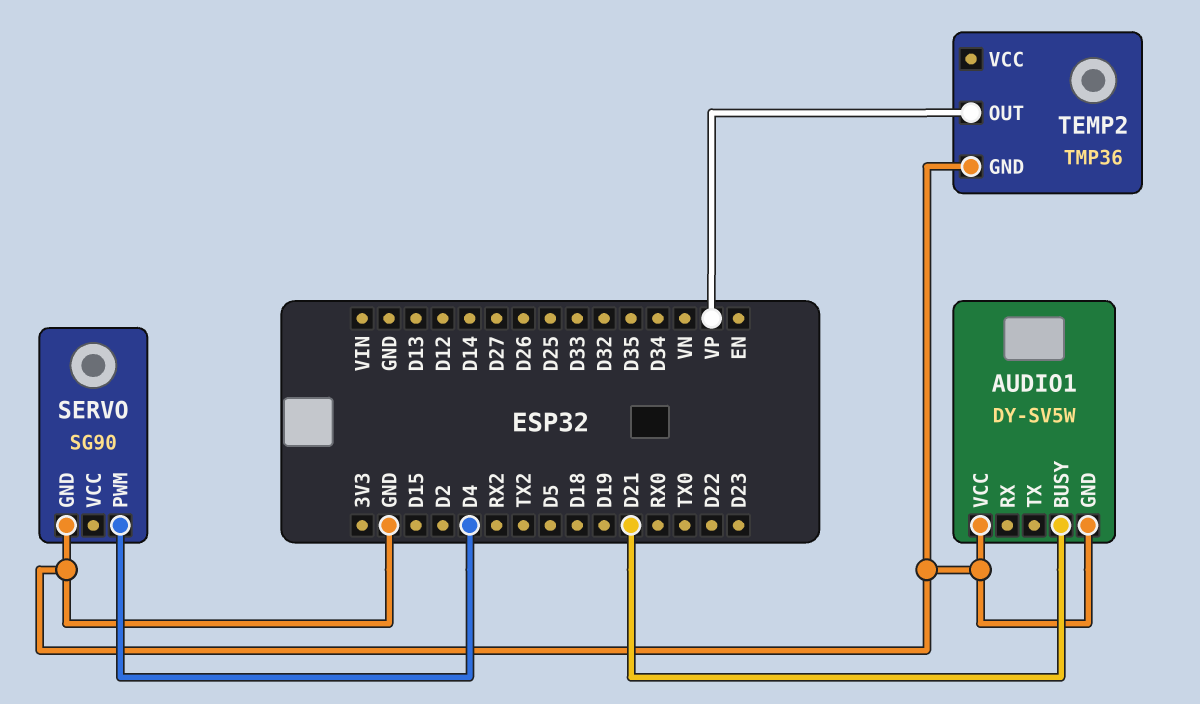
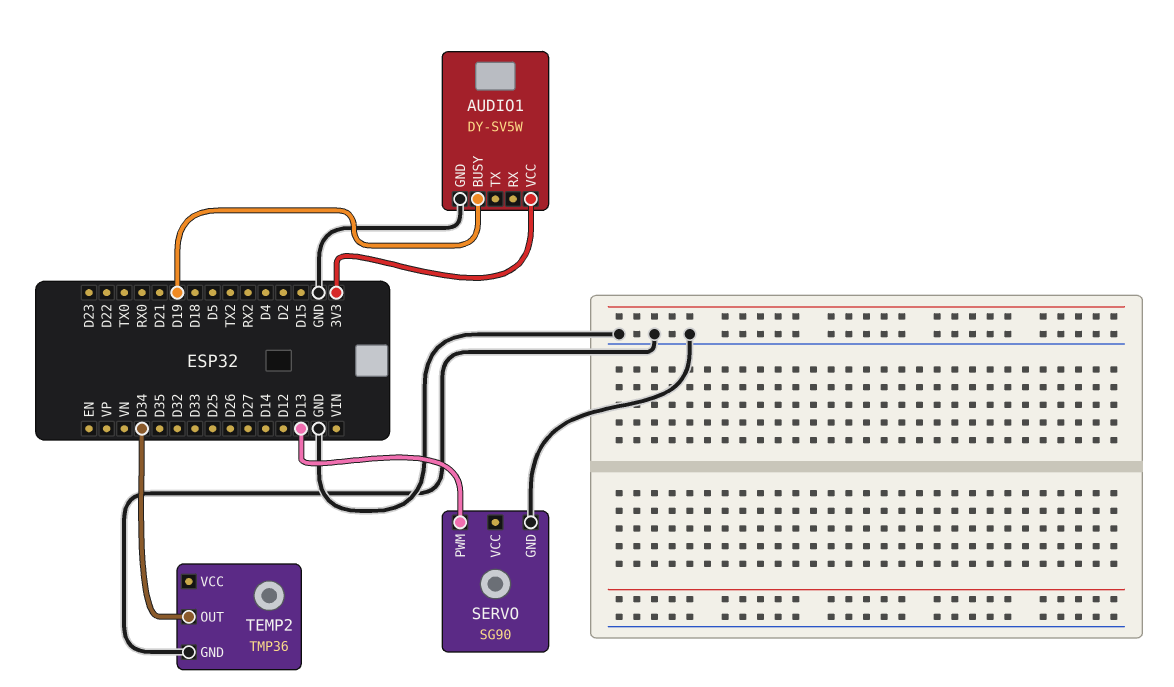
AUDIO1 pin BUSY: D21 -> D19
AUDIO1 pin VCC: GND -> 3V3
SERVO pin PWM: D4 -> D13
TEMP2 pin OUT: VP -> D34

